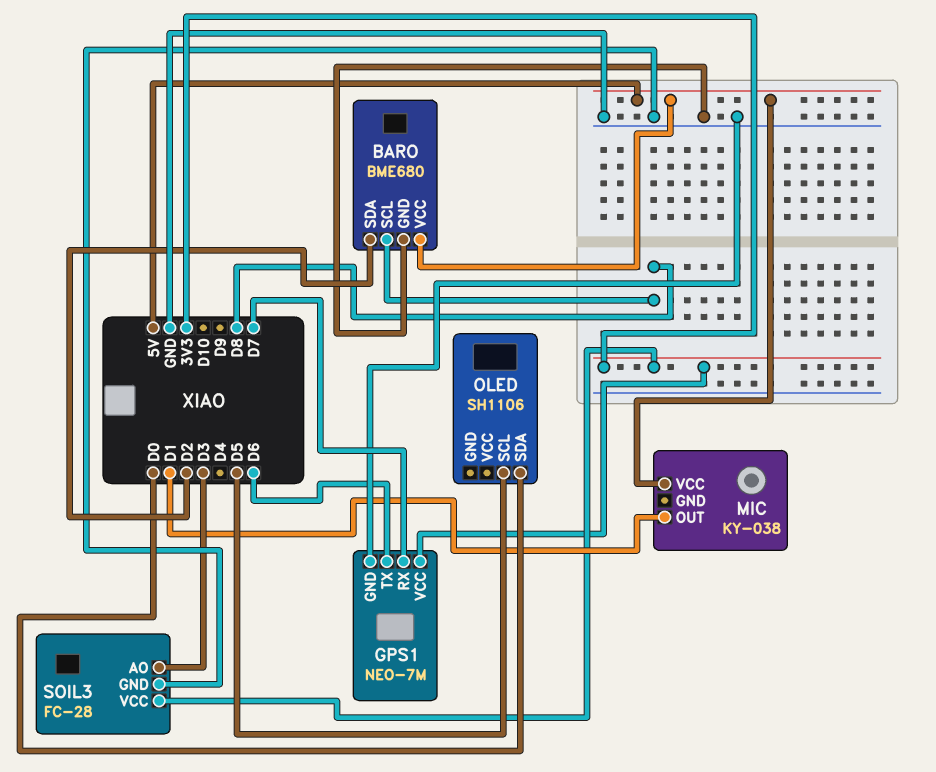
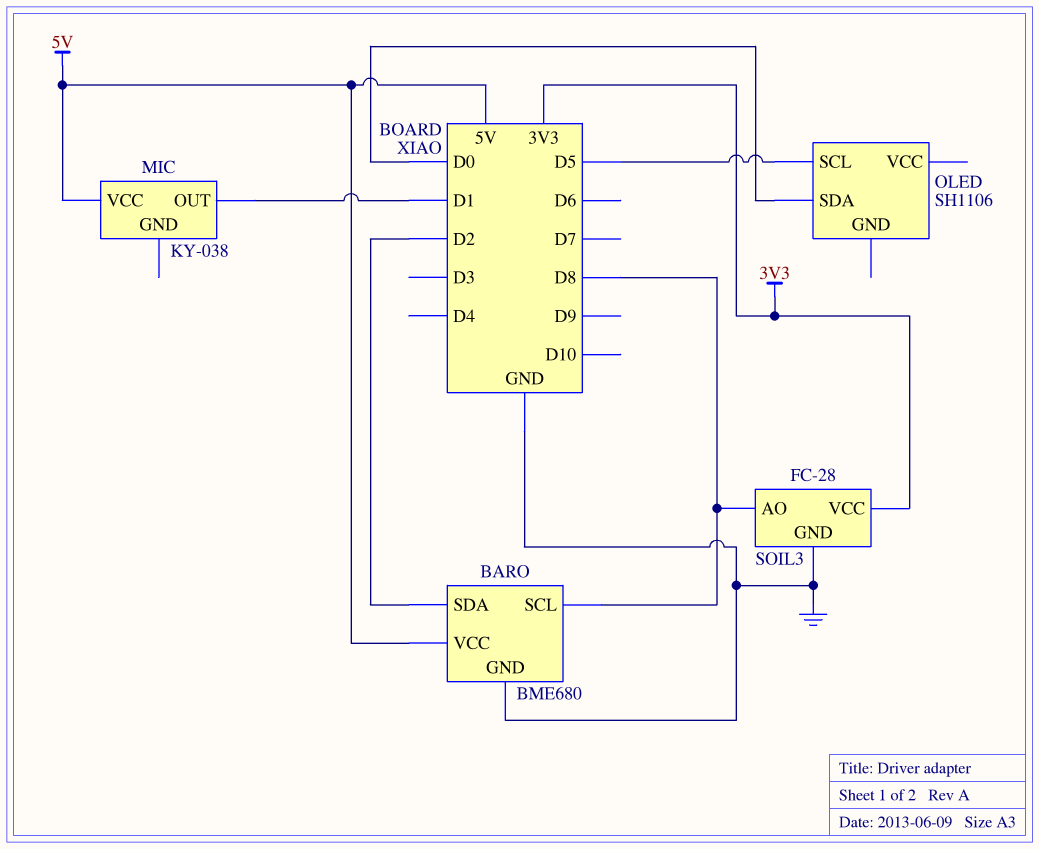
GPS1: NEO-7M -> none
GPS1 pin GND: GND -> none
GPS1 pin RX: D7 -> none
GPS1 pin TX: D6 -> none
GPS1 pin VCC: 3V3 -> none
SOIL3 pin AO: D3 -> D8

